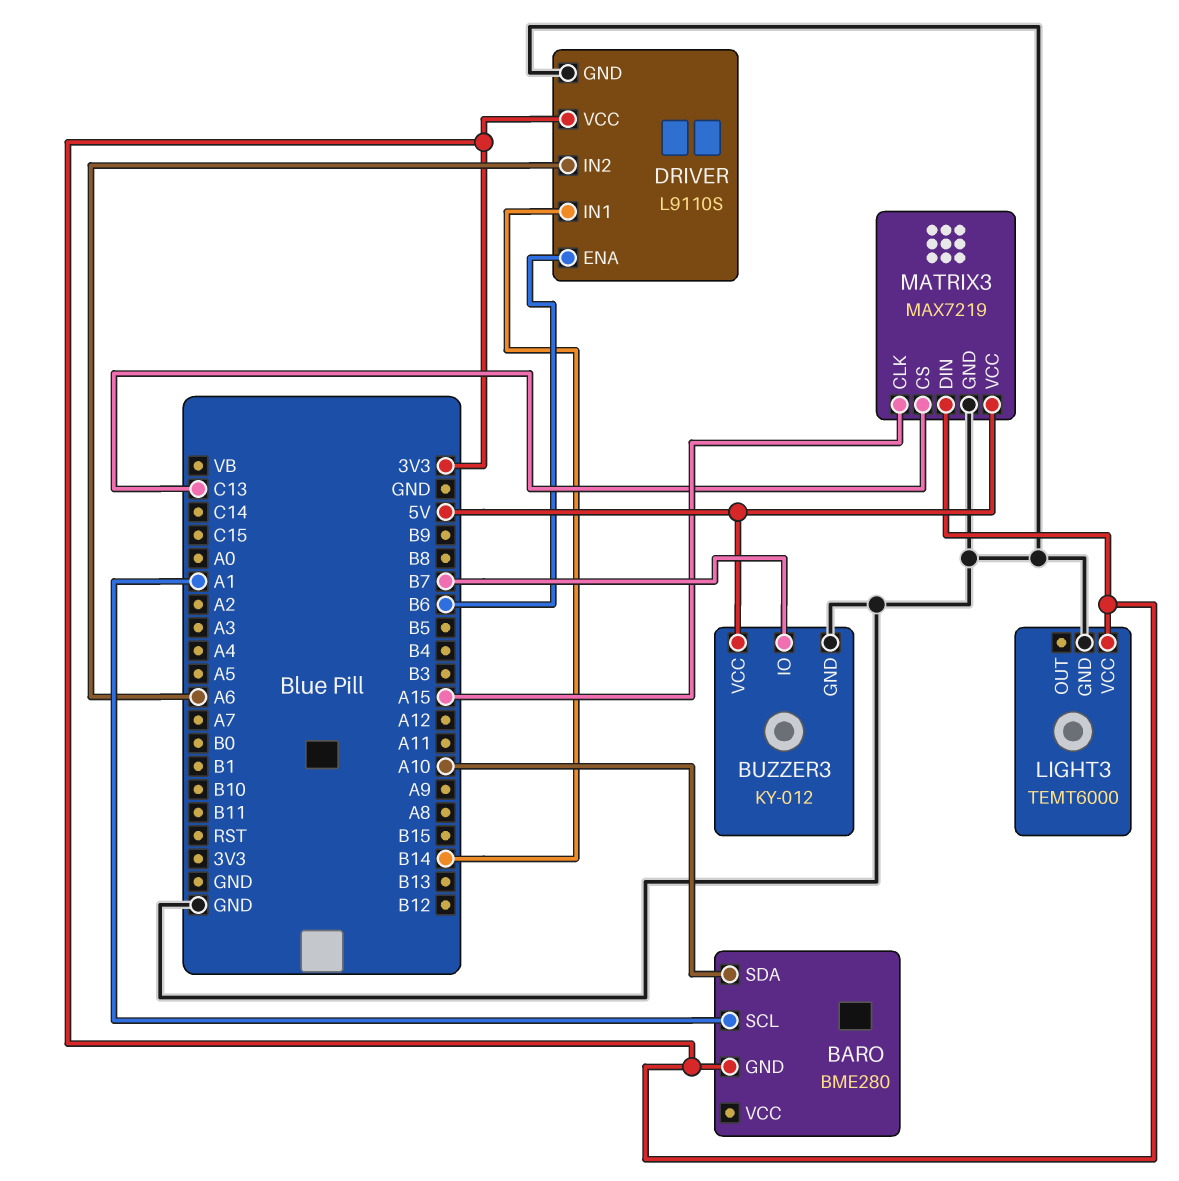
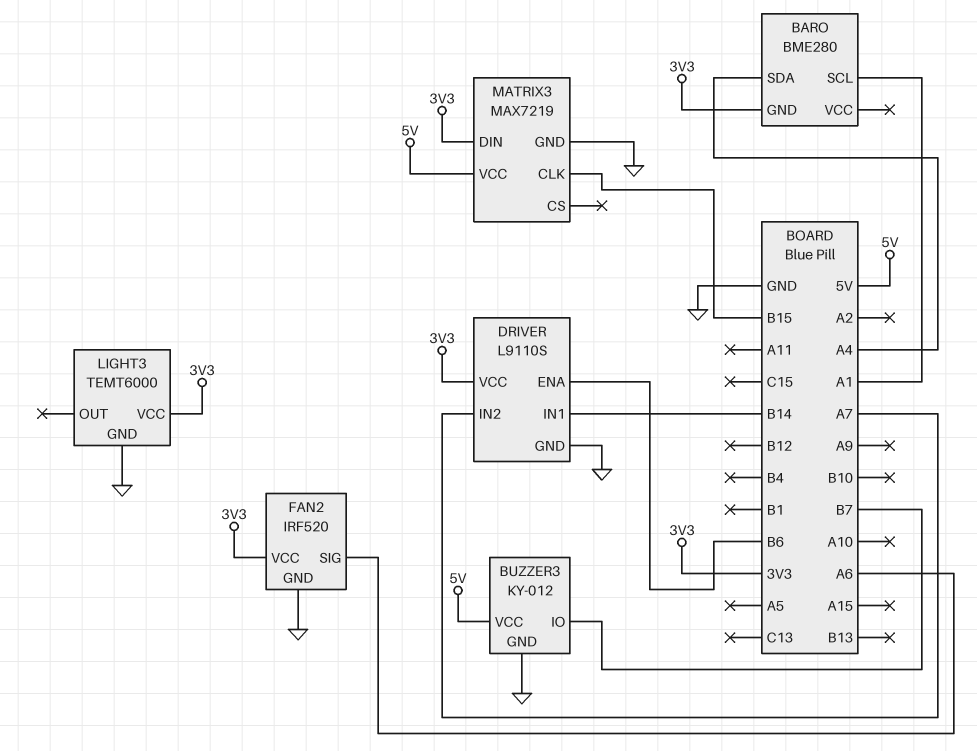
BARO pin SDA: A10 -> A4
DRIVER pin IN2: A6 -> A7
FAN2: none -> IRF520
FAN2 pin GND: none -> GND
FAN2 pin SIG: none -> A6
FAN2 pin VCC: none -> 3V3
MATRIX3 pin CLK: A15 -> B15
MATRIX3 pin CS: C13 -> none

